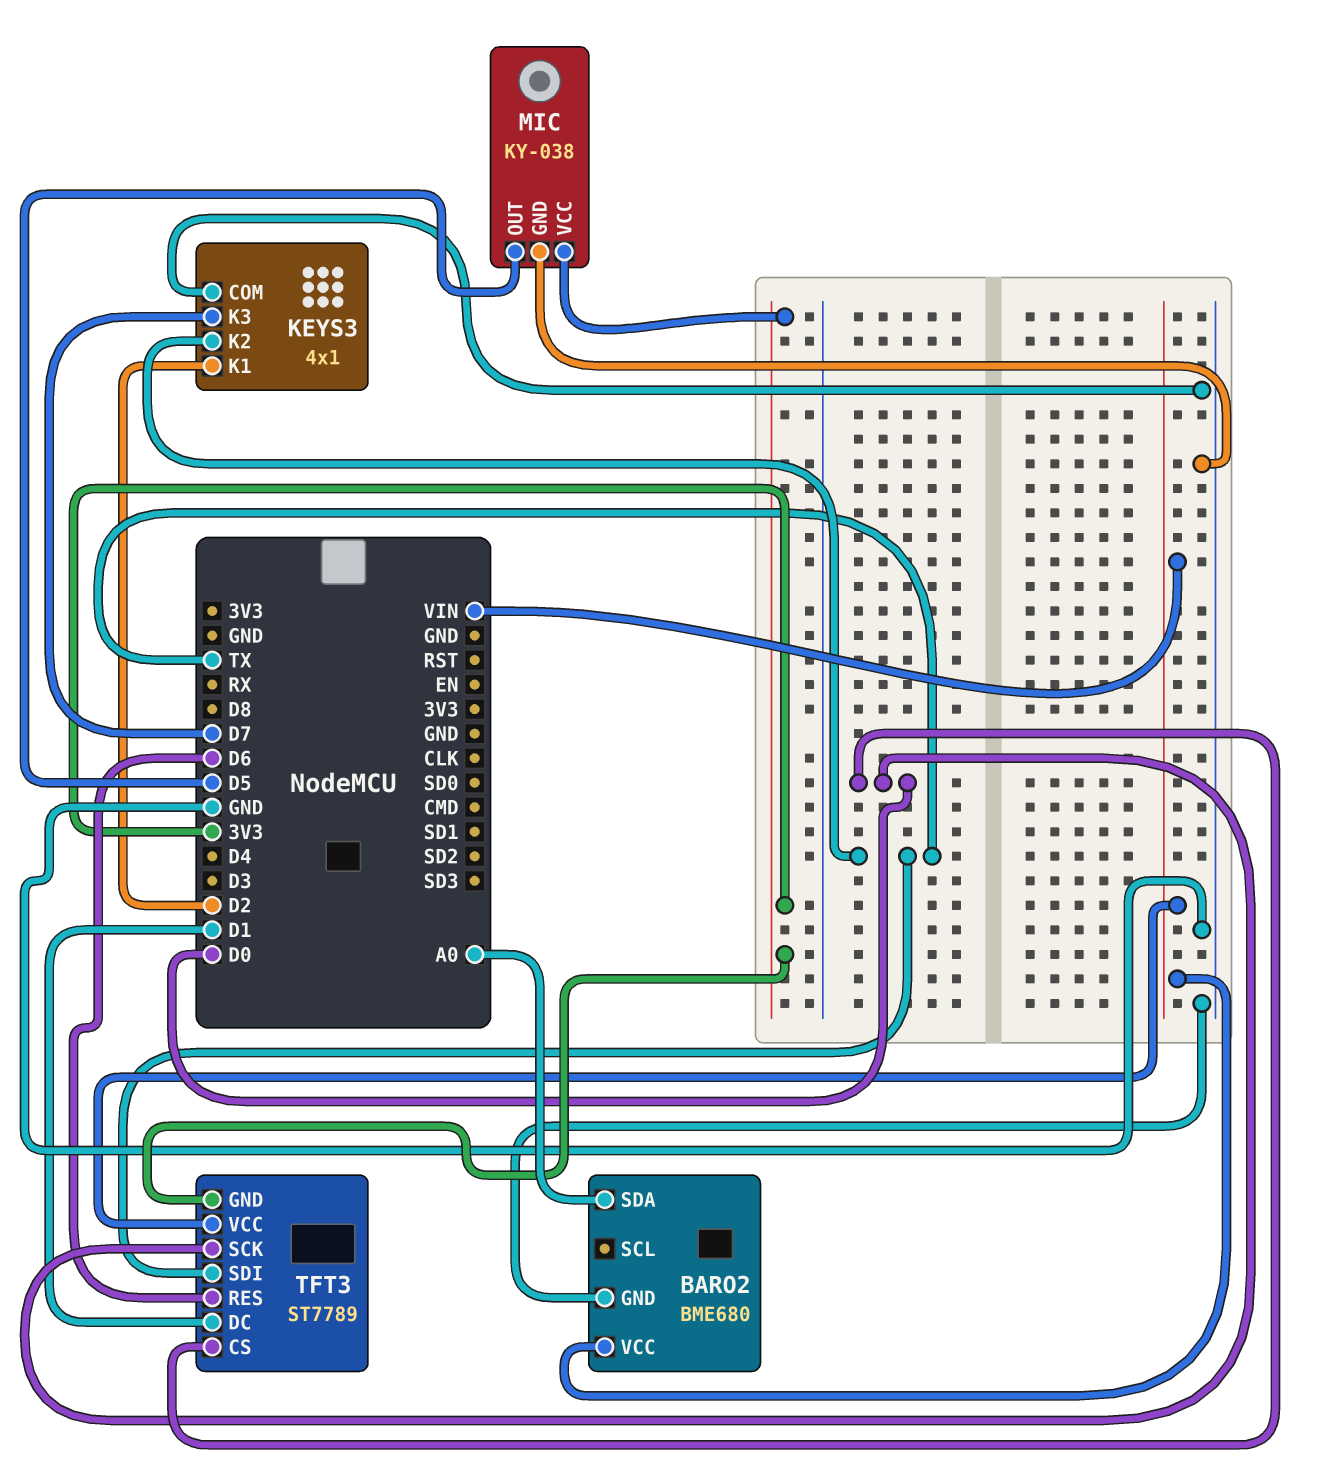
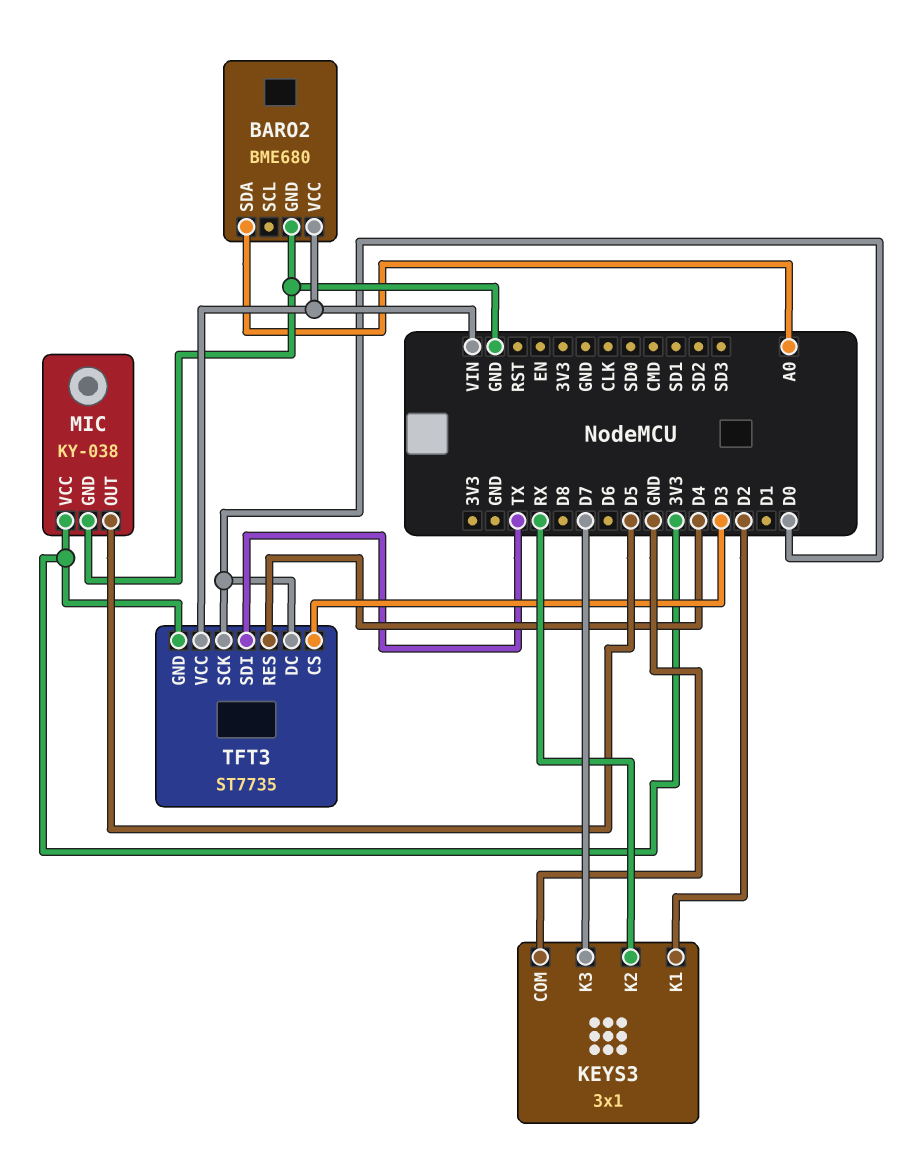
KEYS3: 4x1 -> 3x1
KEYS3 pin K2: TX -> RX
TFT3: ST7789 -> ST7735
TFT3 pin CS: D0 -> D3
TFT3 pin DC: D1 -> D0
TFT3 pin RES: D6 -> D4

